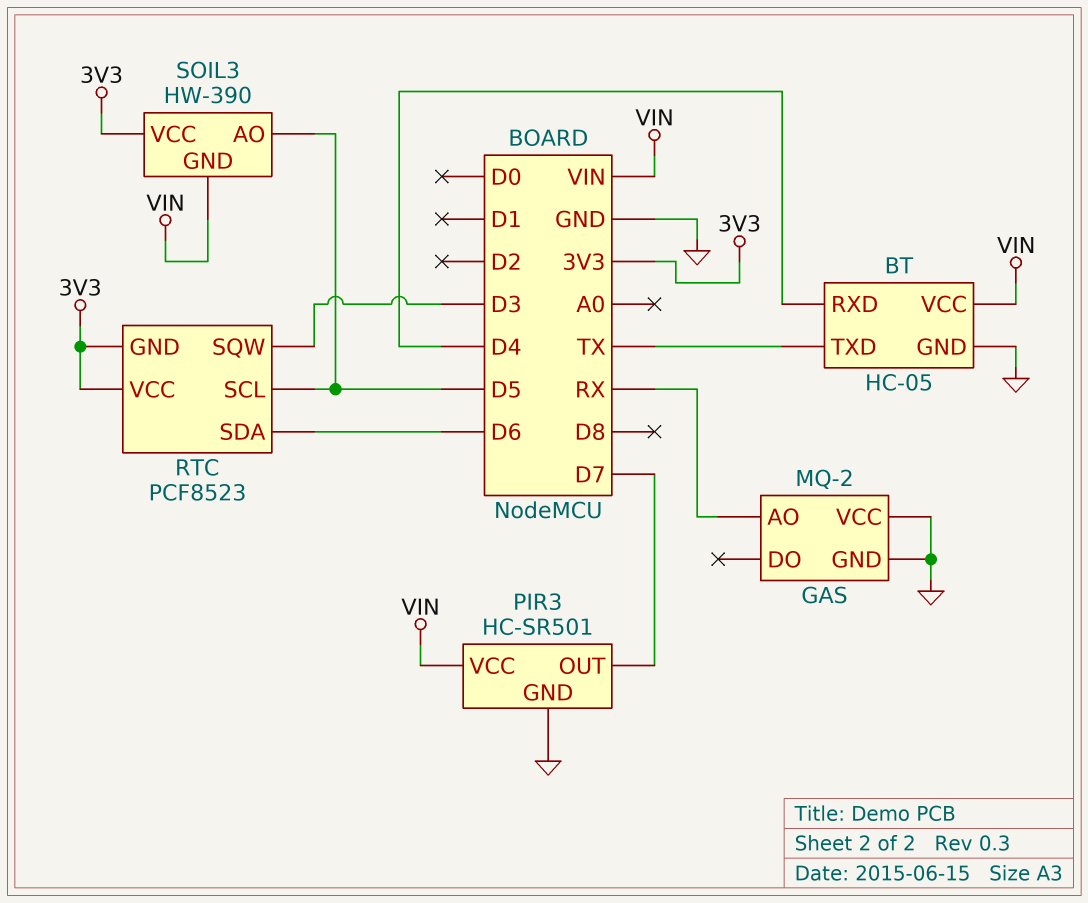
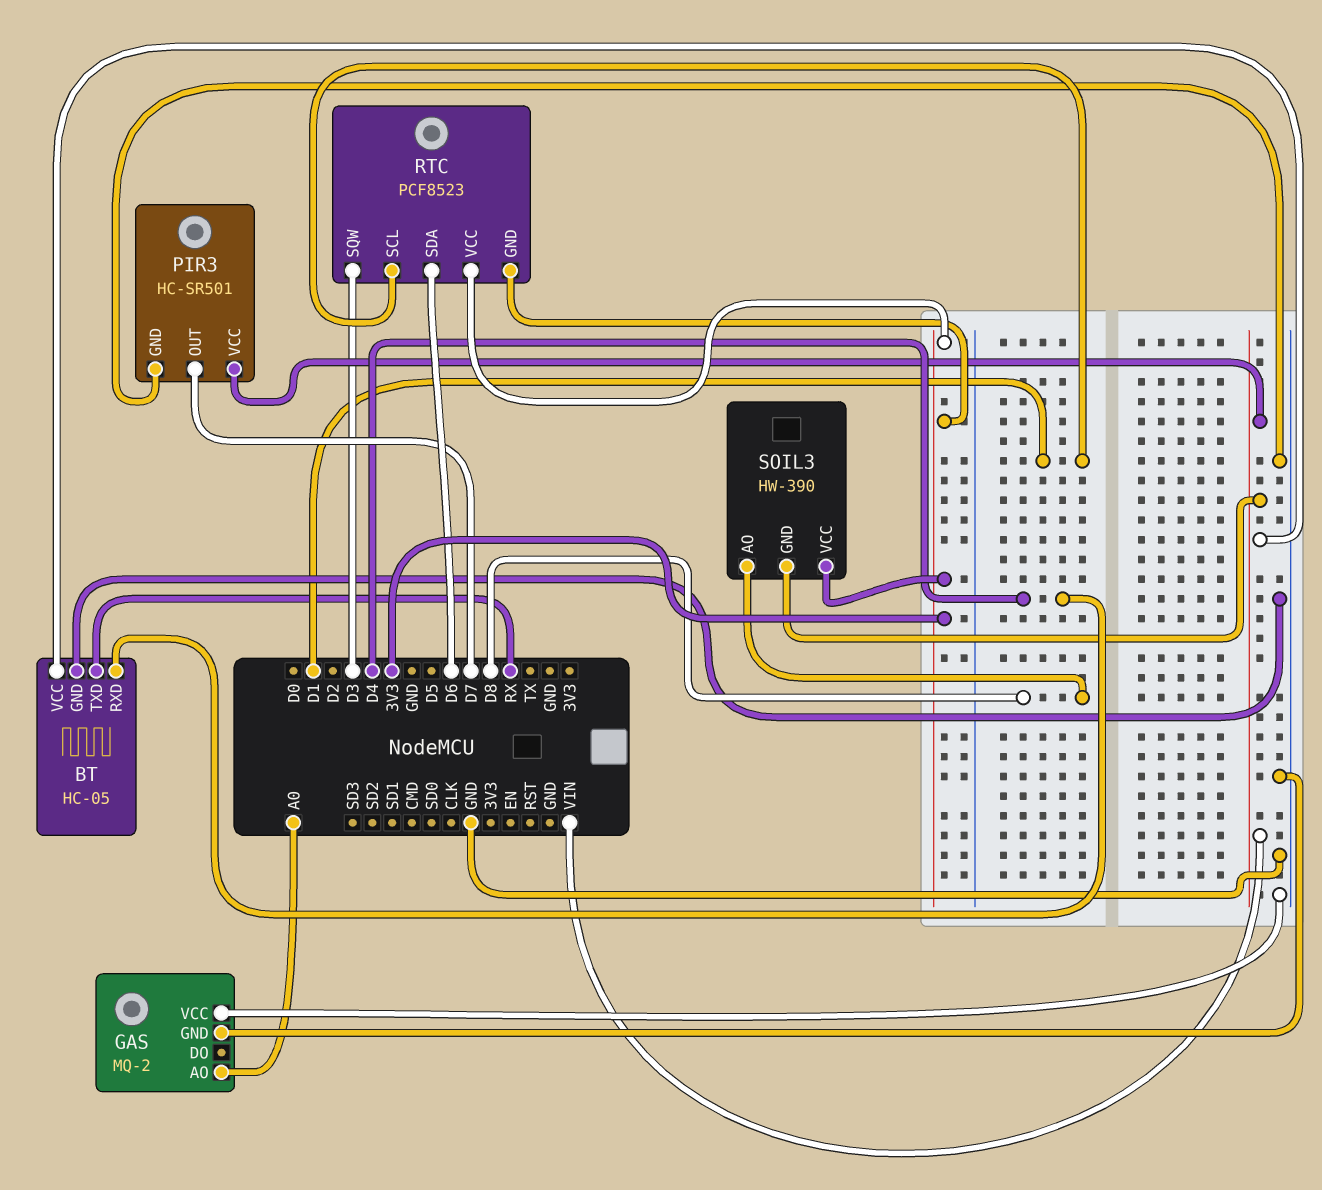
BT pin TXD: TX -> RX
GAS pin AO: RX -> A0
RTC pin SCL: D5 -> D1
SOIL3 pin AO: D5 -> D8

